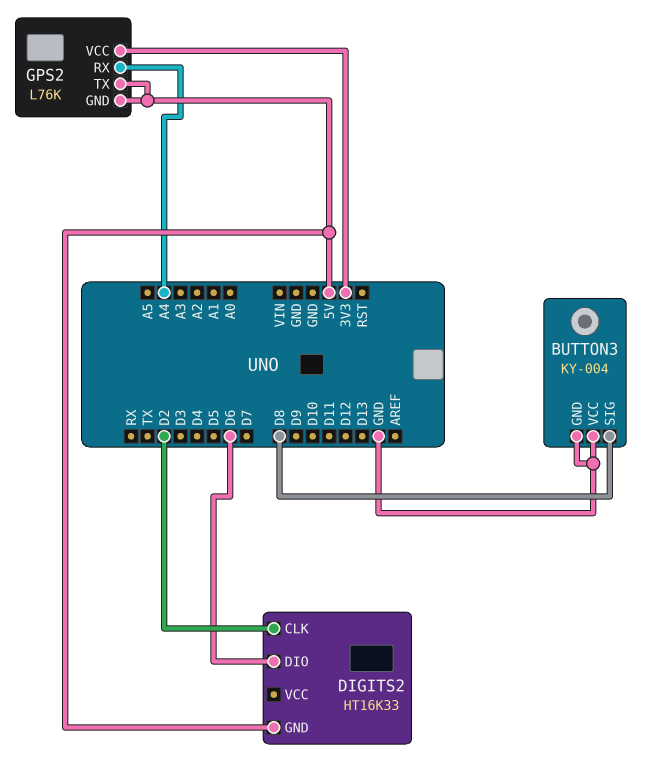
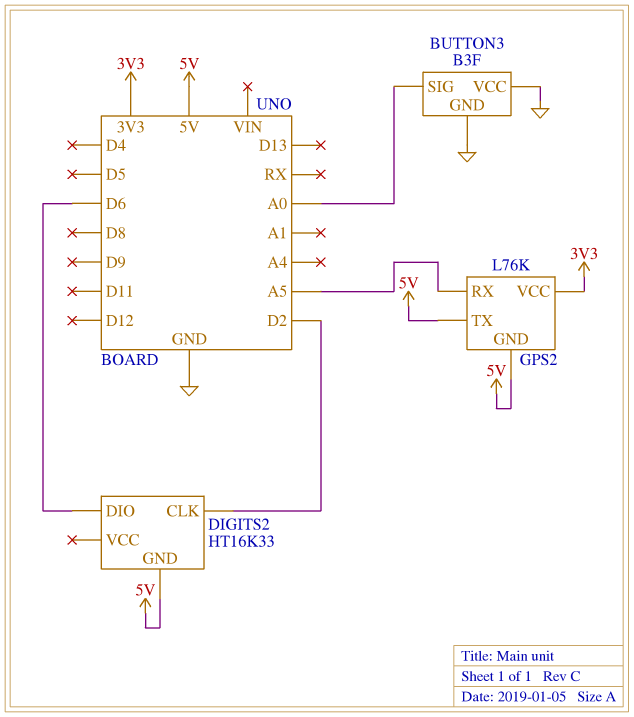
BUTTON3: KY-004 -> B3F
BUTTON3 pin SIG: D8 -> A0
GPS2 pin RX: A4 -> A5

